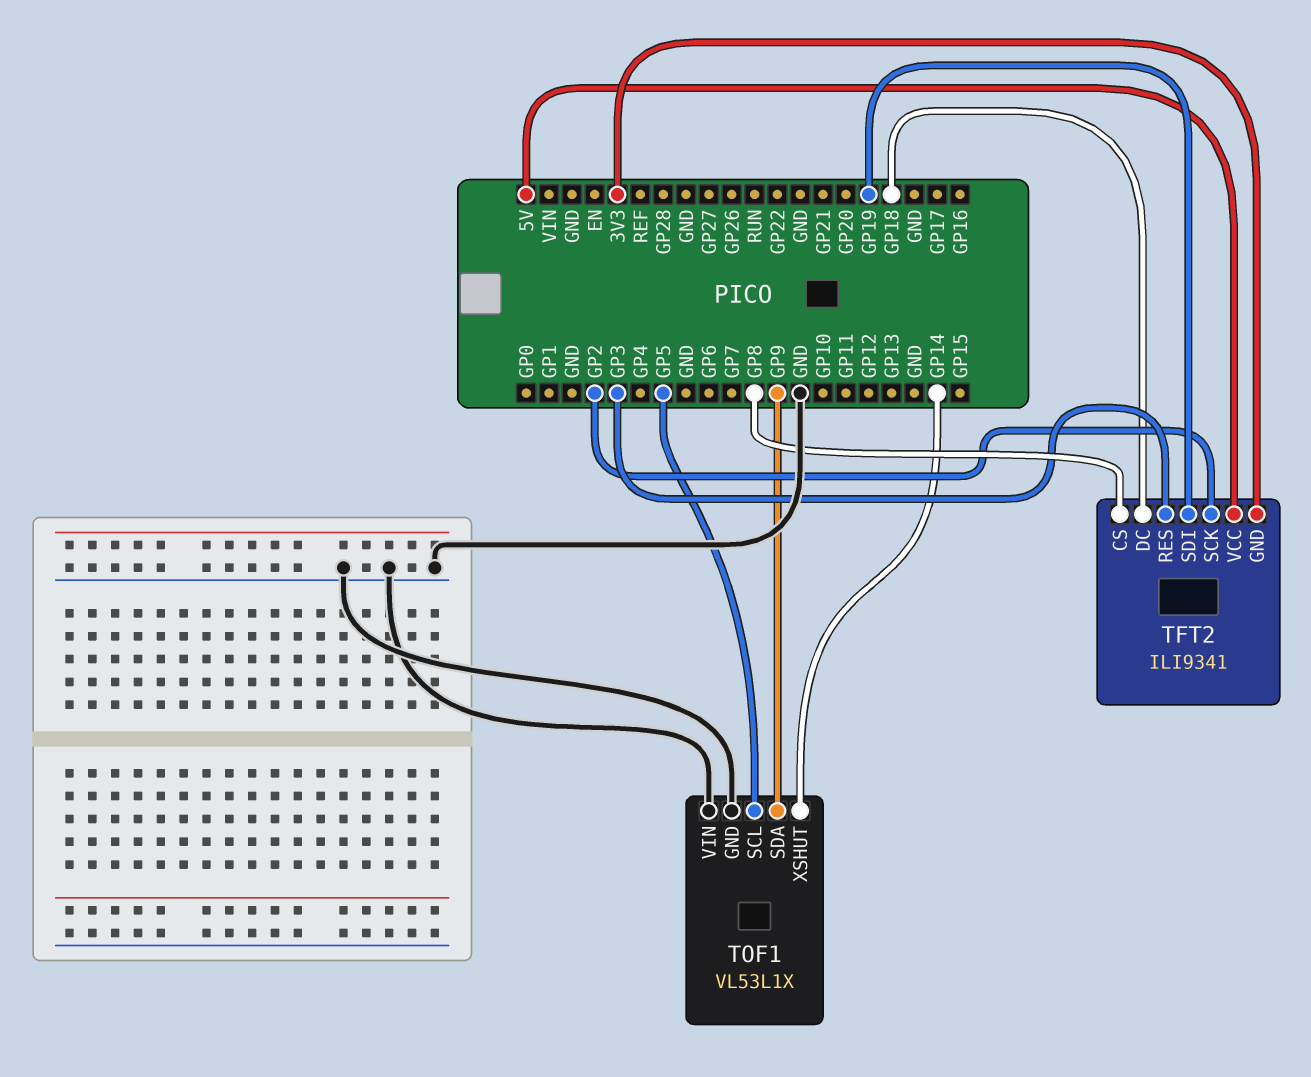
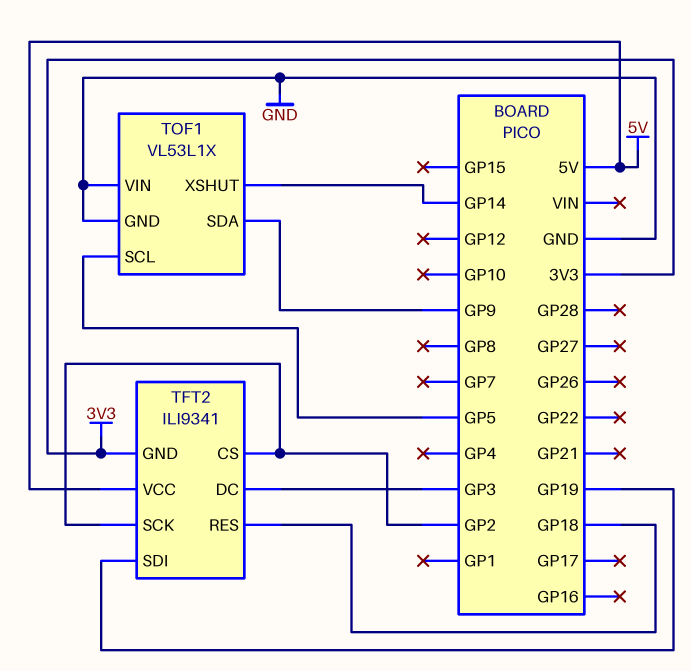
TFT2 pin CS: GP8 -> GP2
TFT2 pin DC: GP18 -> GP3
TFT2 pin RES: GP3 -> GP18

